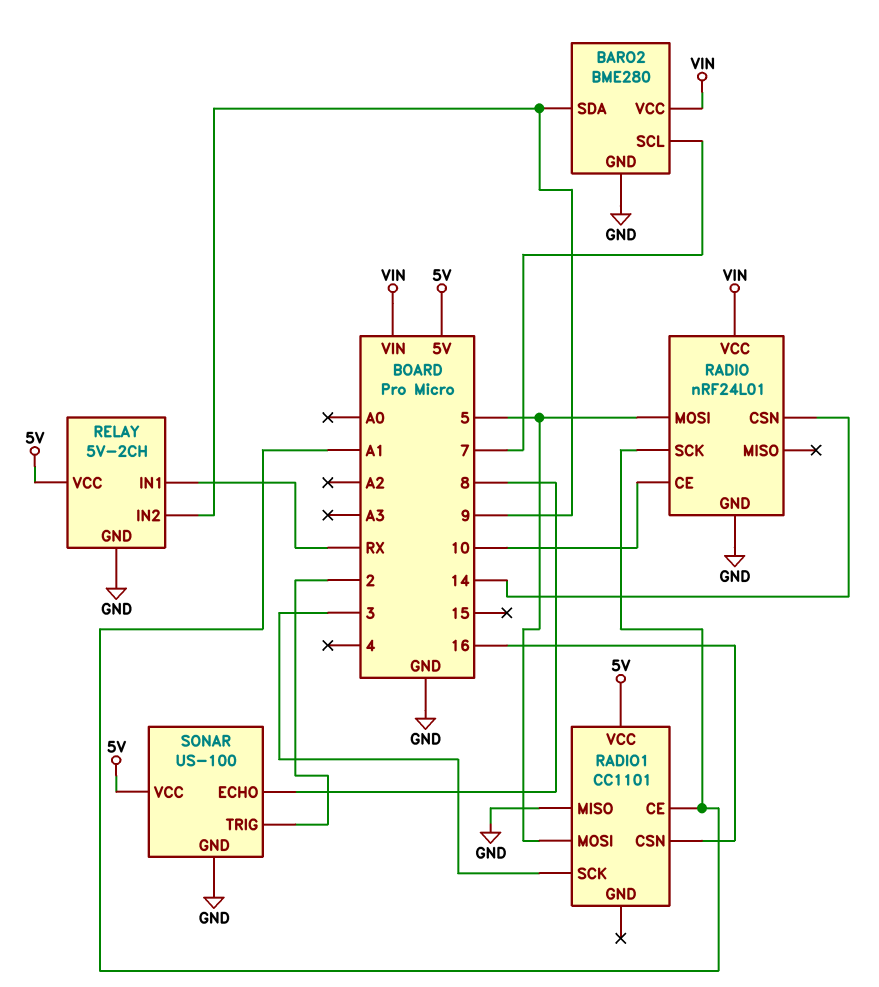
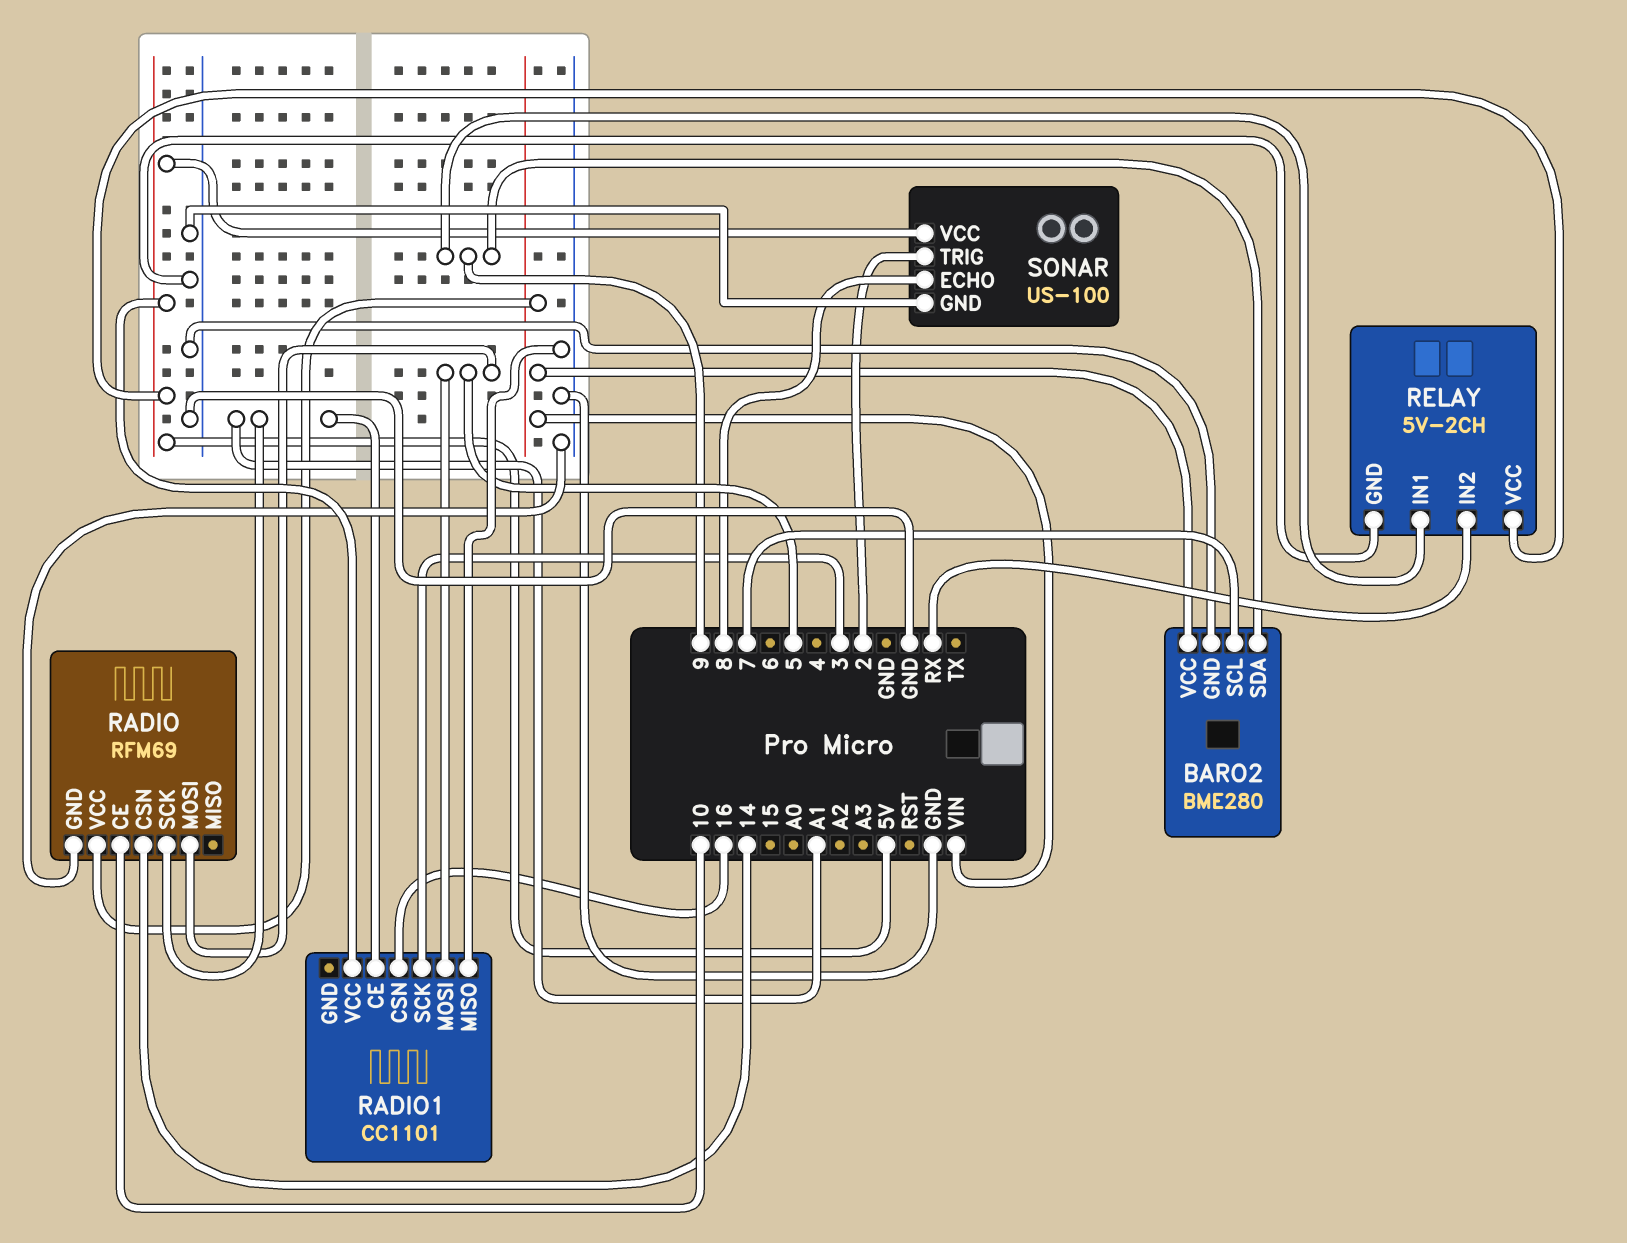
RADIO: nRF24L01 -> RFM69
RELAY pin IN1: RX -> 9
RELAY pin IN2: 9 -> RX

